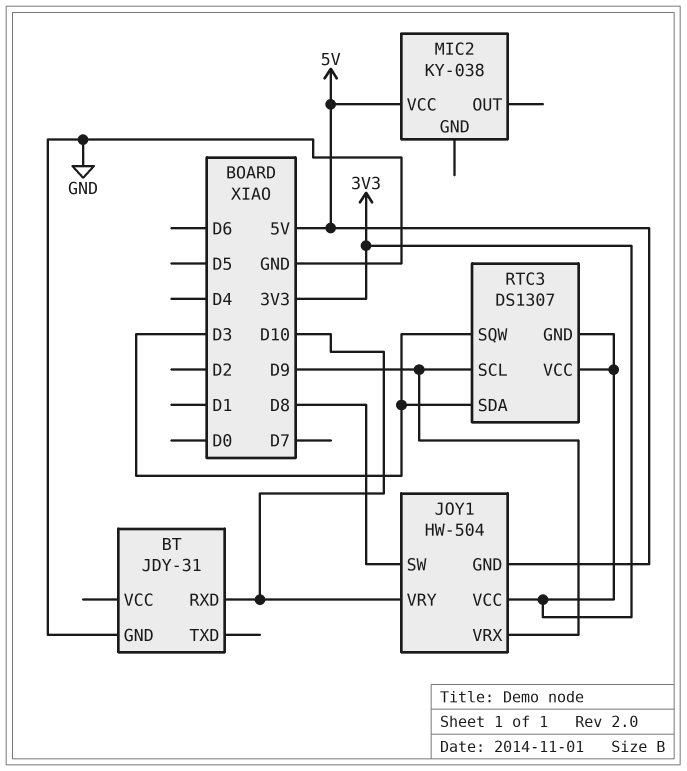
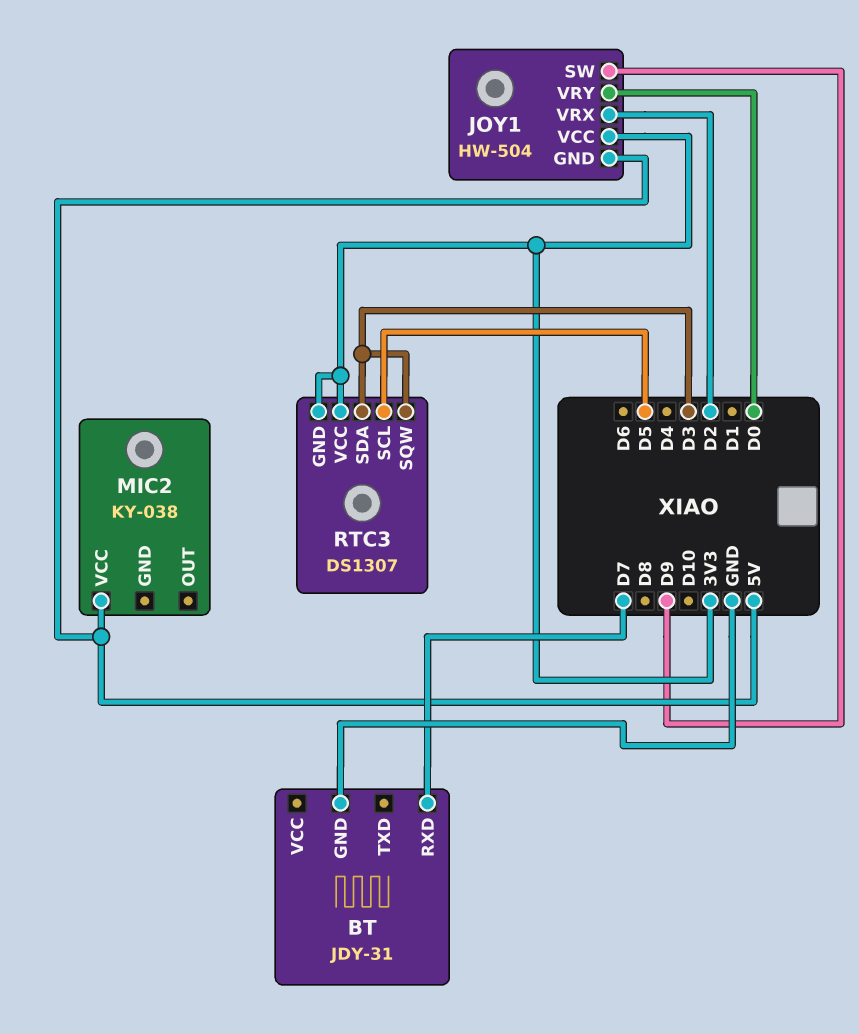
BT pin RXD: D10 -> D7
JOY1 pin SW: D8 -> D9
JOY1 pin VRX: D9 -> D2
JOY1 pin VRY: D10 -> D0
RTC3 pin SCL: D9 -> D5

